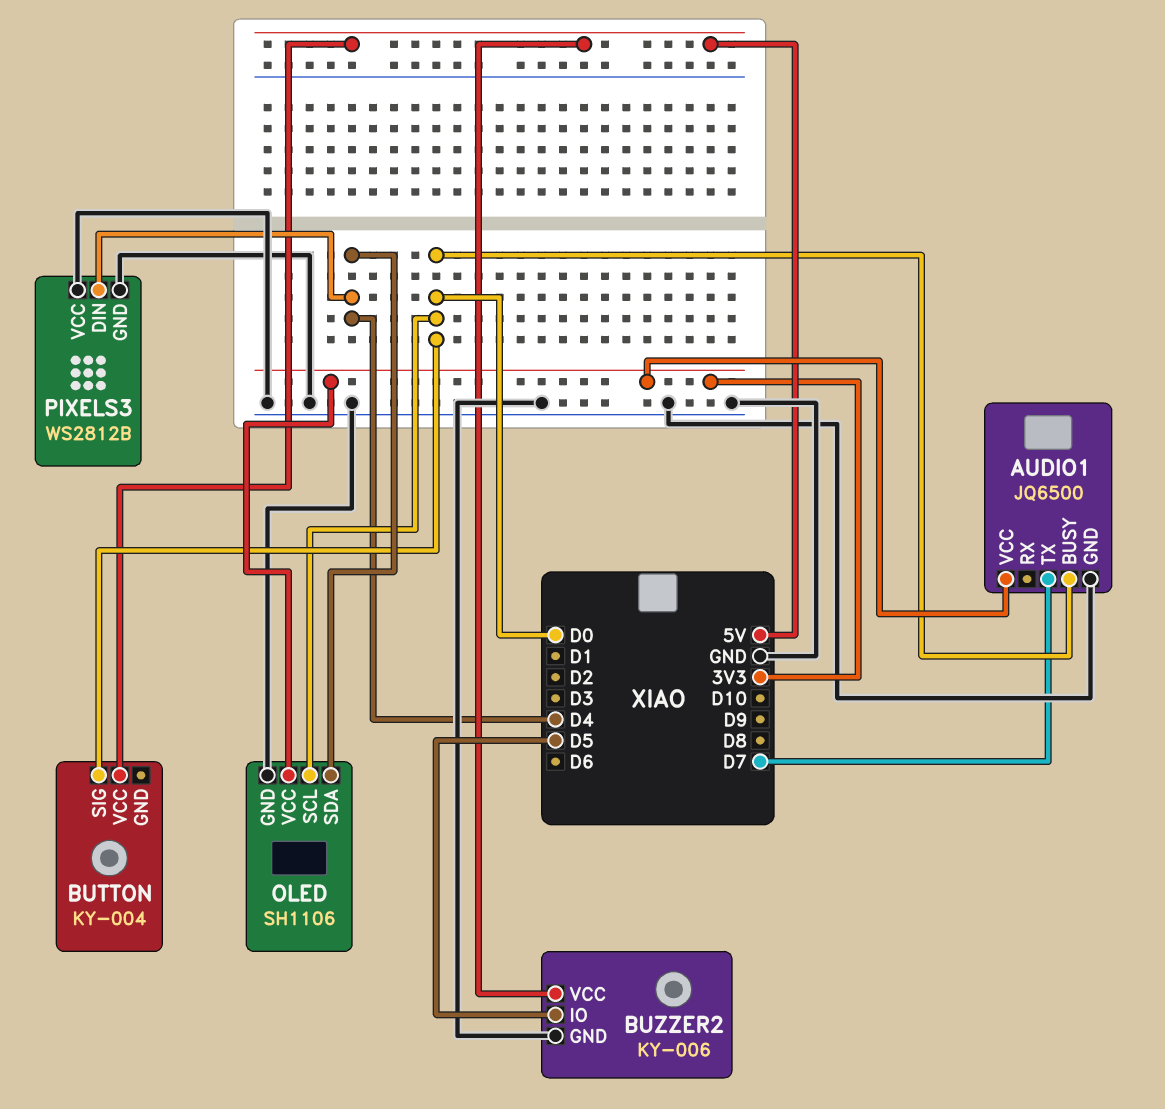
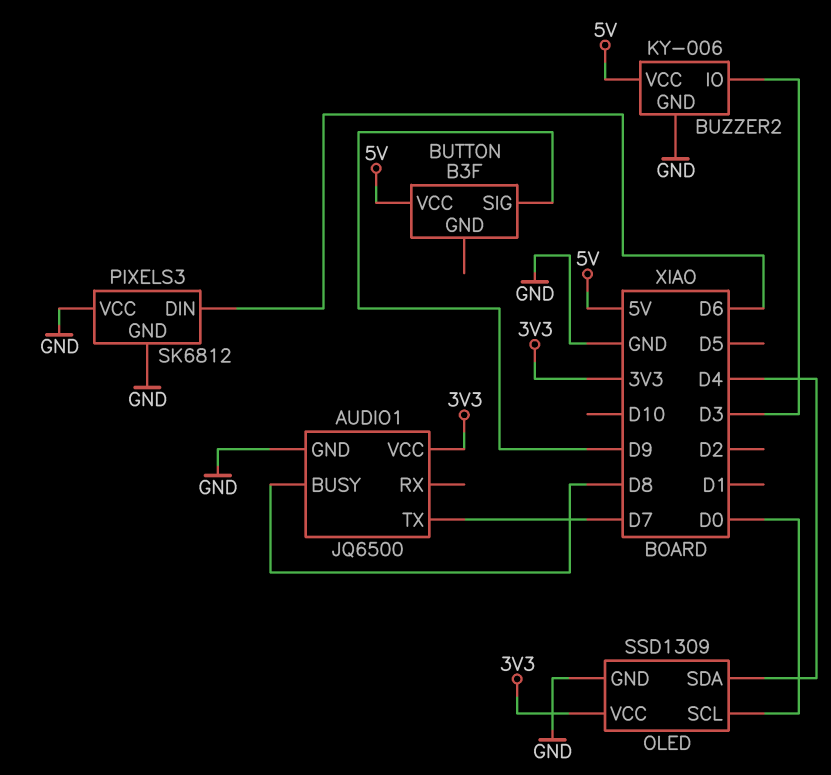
AUDIO1 pin BUSY: D0 -> D8
BUTTON: KY-004 -> B3F
BUTTON pin SIG: D0 -> D9
BUZZER2 pin IO: D5 -> D3
OLED: SH1106 -> SSD1309
PIXELS3: WS2812B -> SK6812
PIXELS3 pin DIN: D4 -> D6

